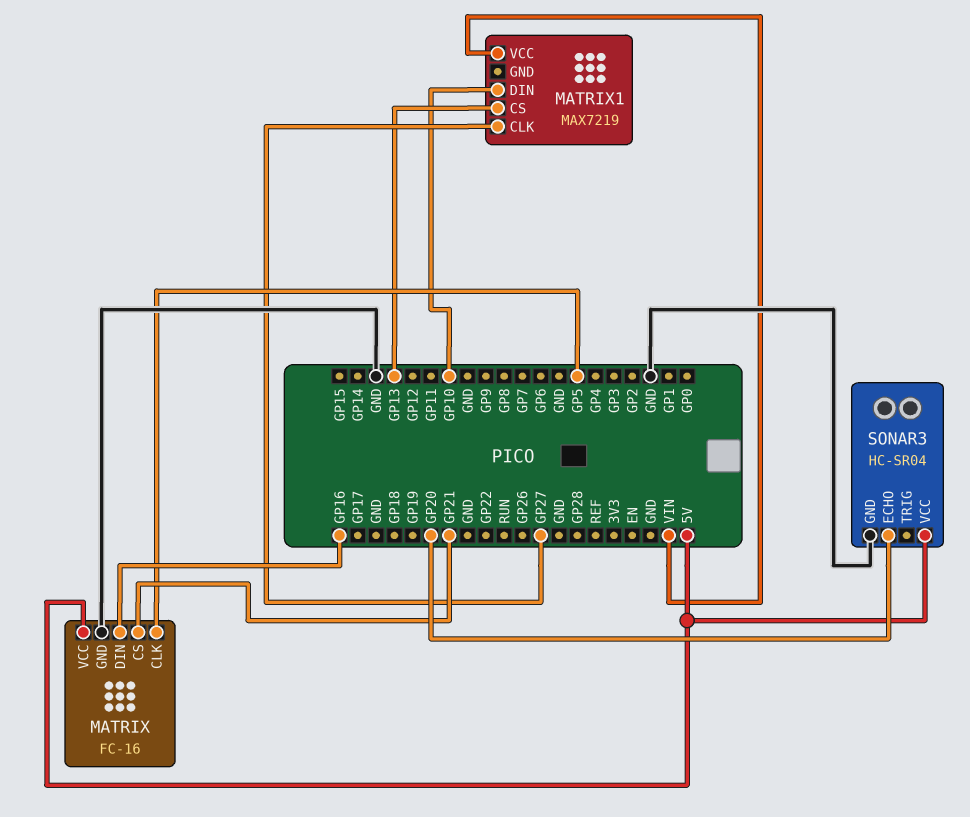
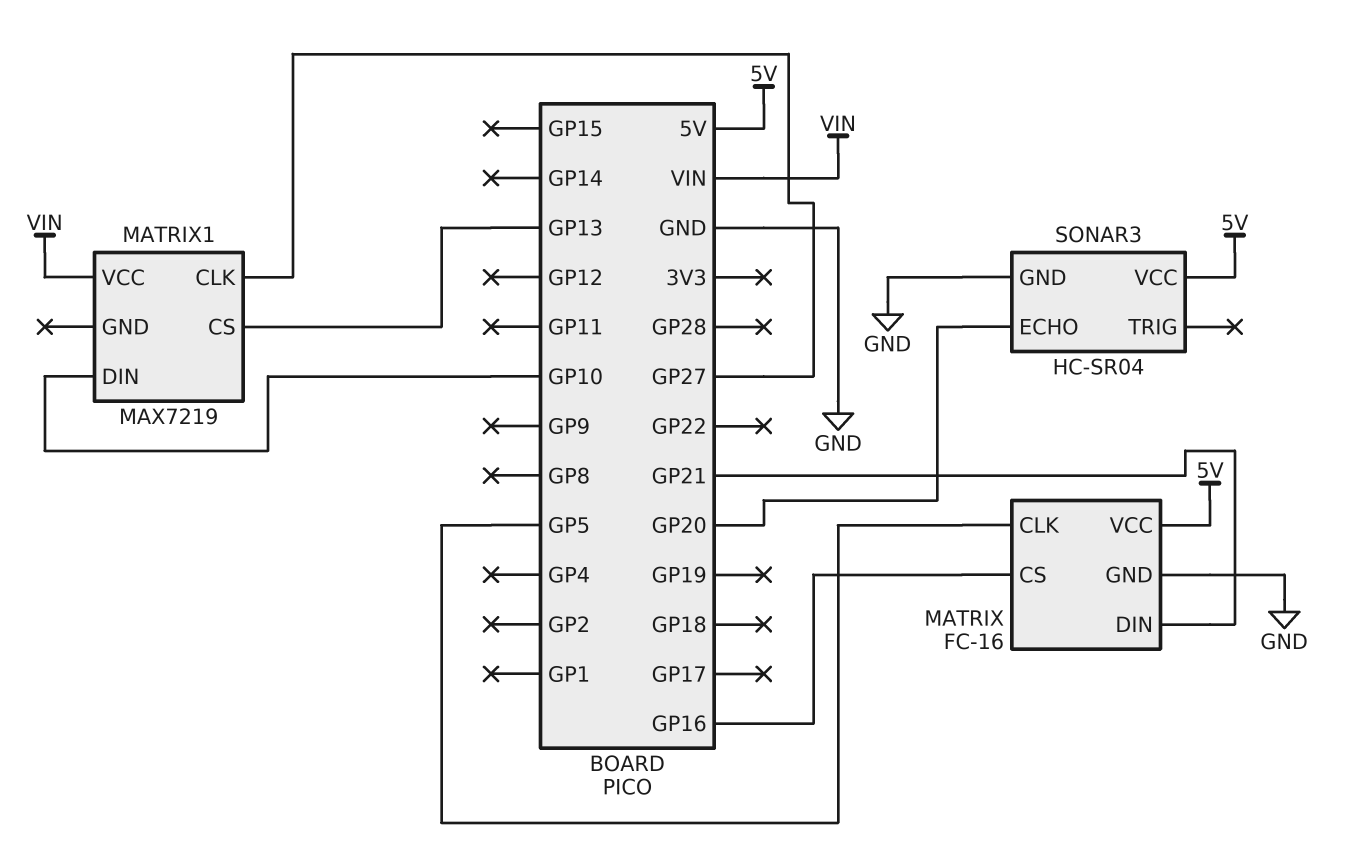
MATRIX pin CS: GP21 -> GP16
MATRIX pin DIN: GP16 -> GP21

